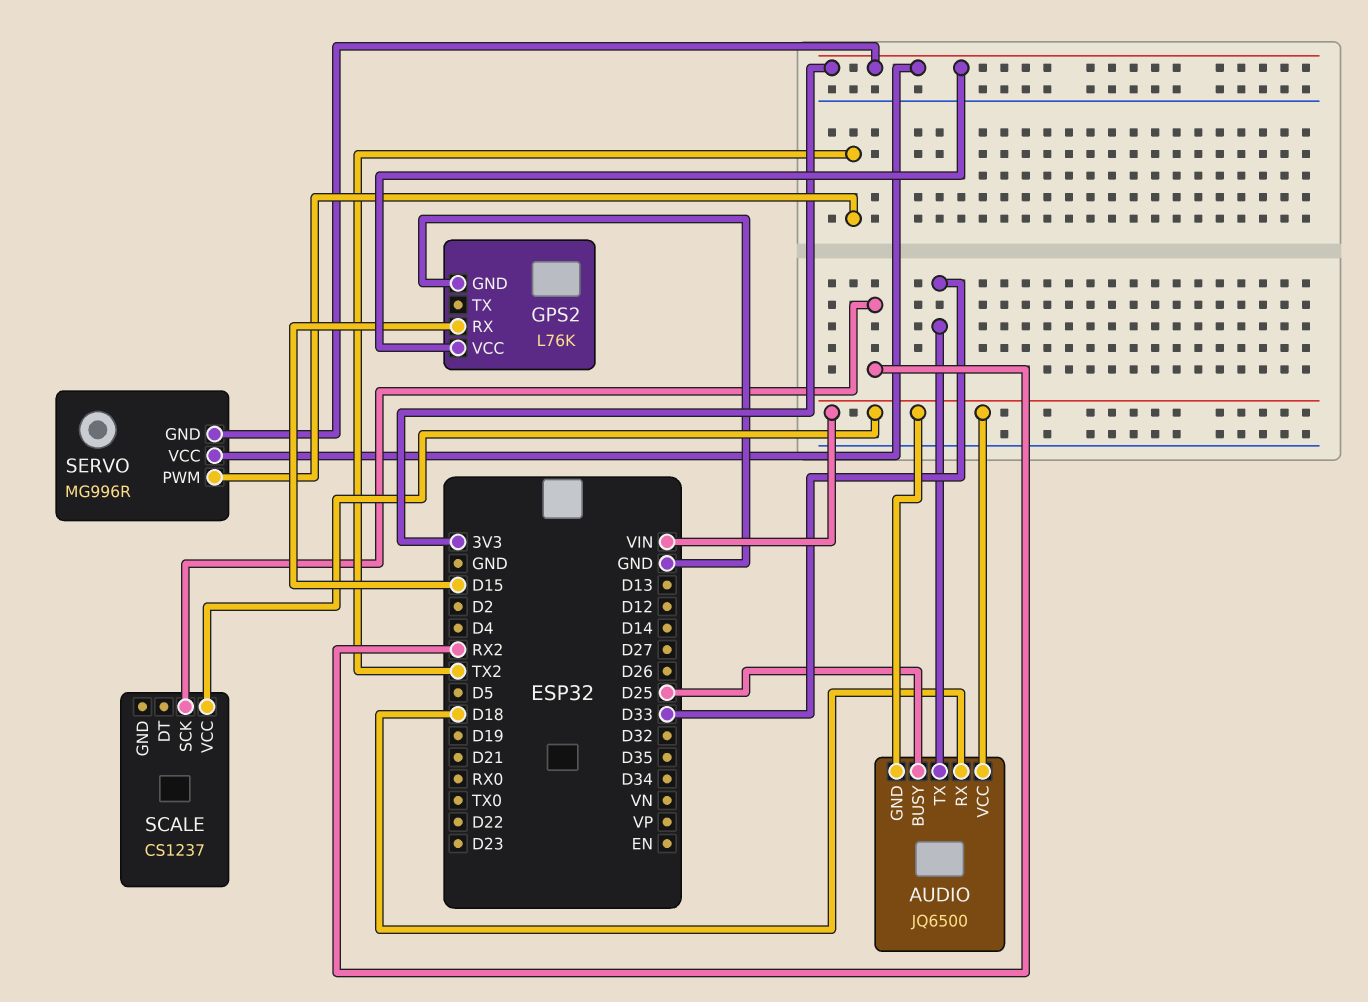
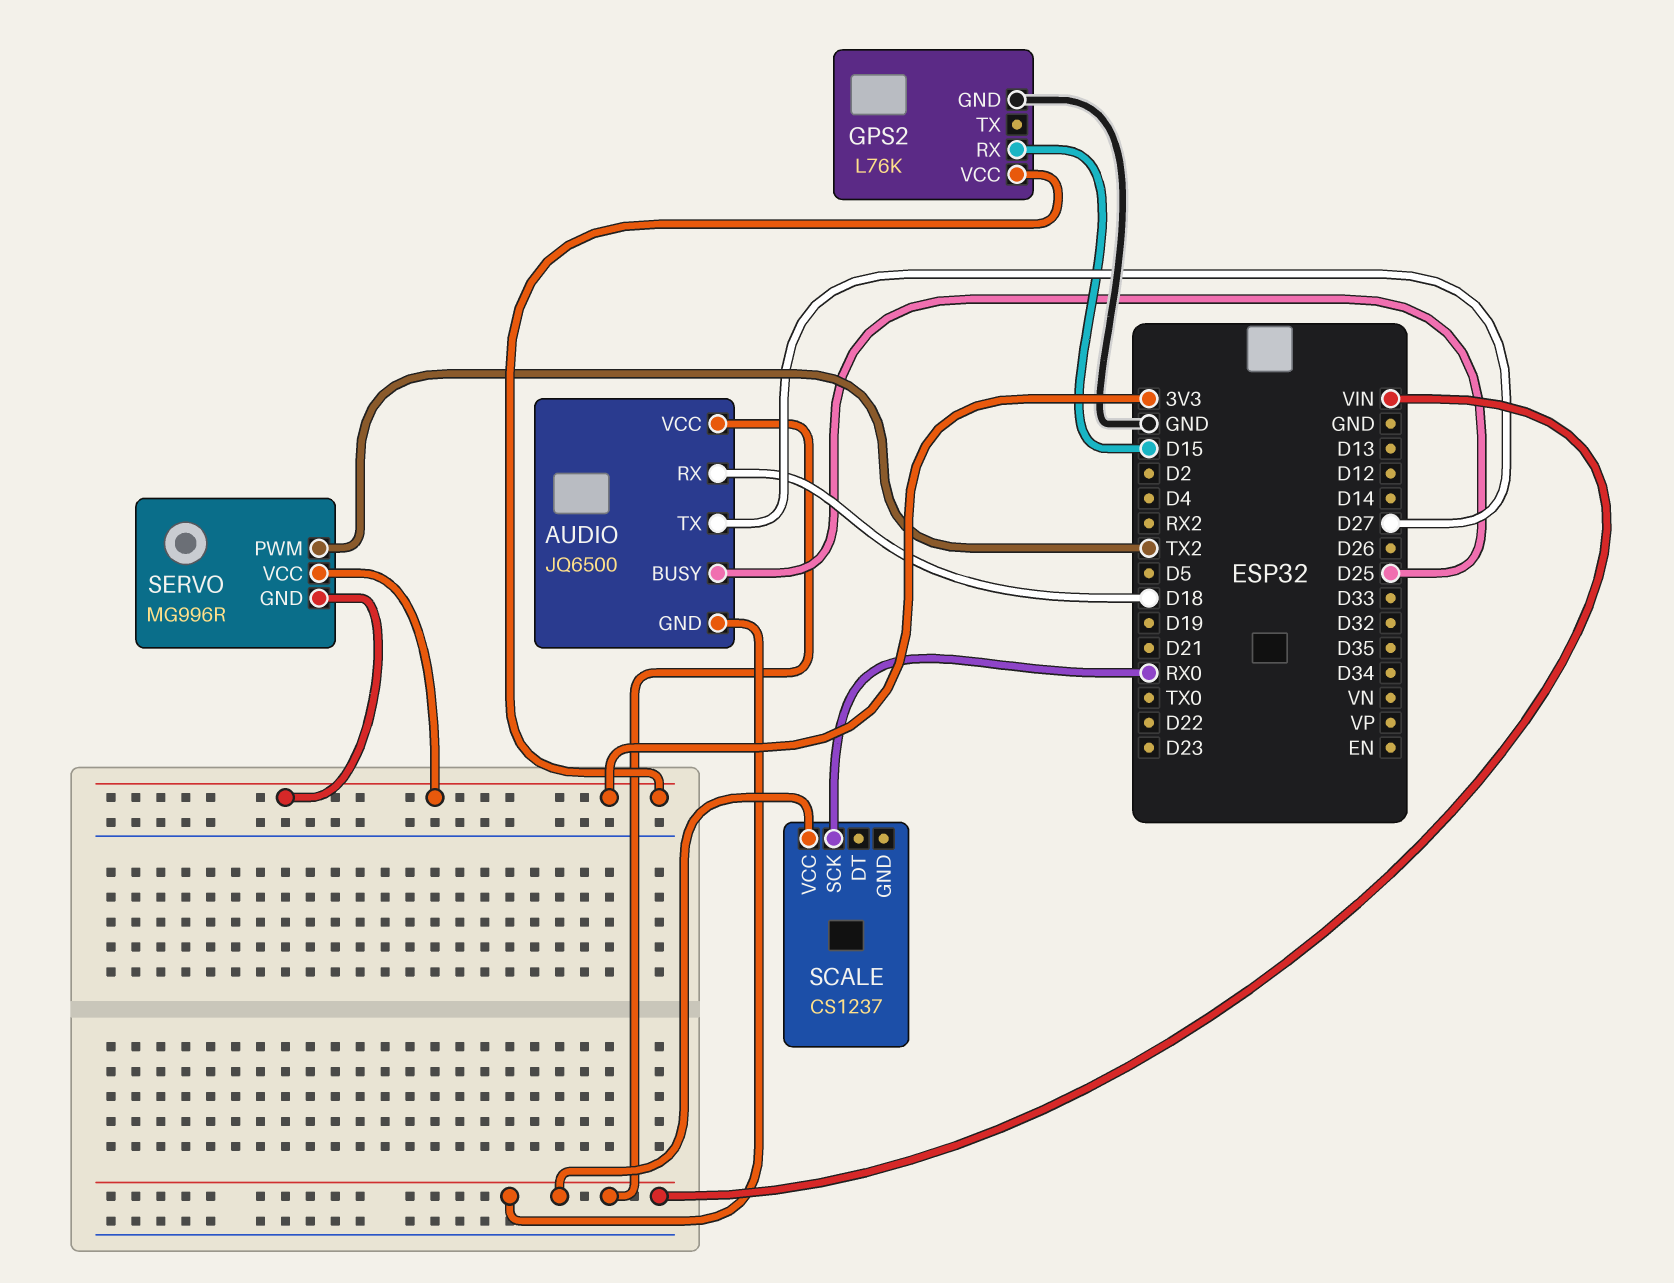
AUDIO pin TX: D33 -> D27
SCALE pin SCK: RX2 -> RX0

